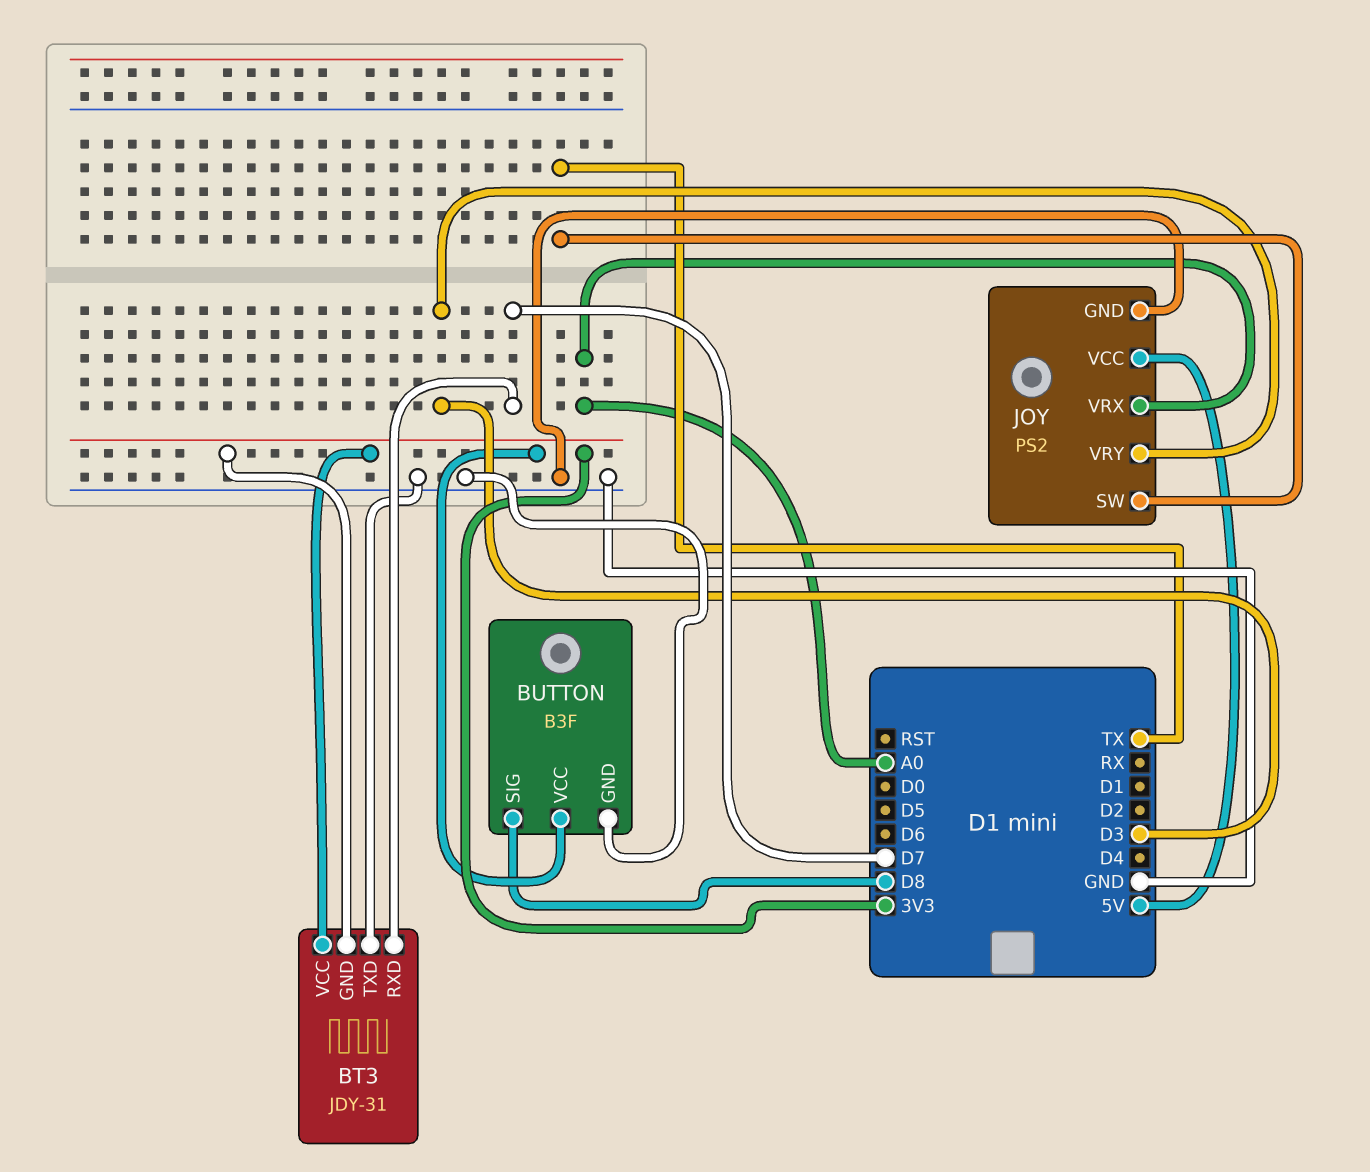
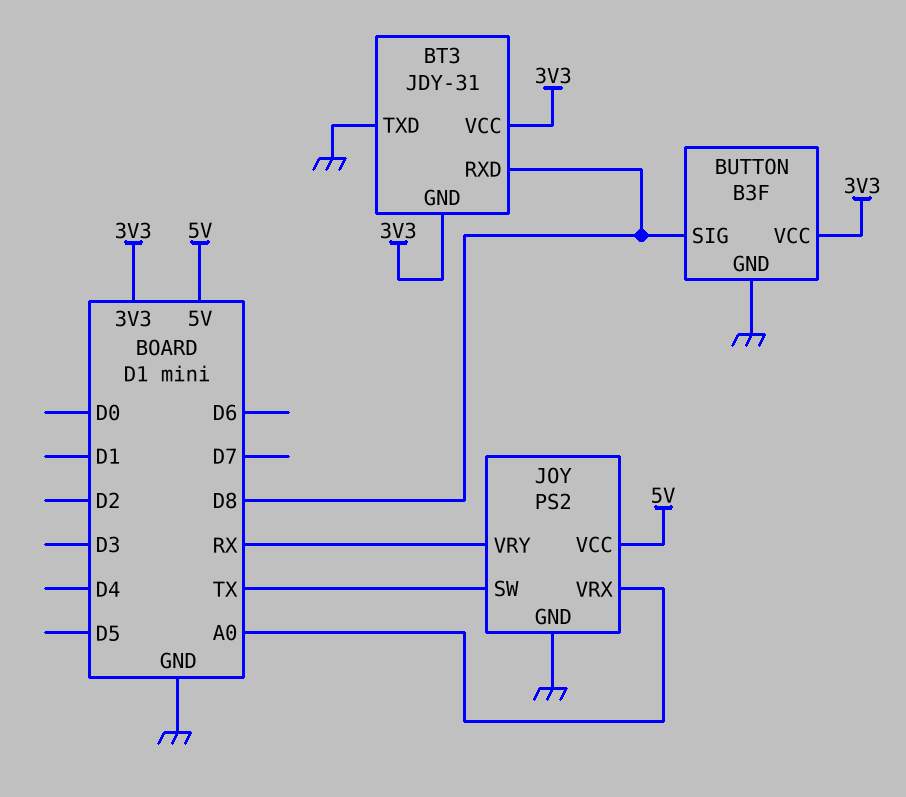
BT3 pin RXD: D7 -> D8
JOY pin VRY: D3 -> RX

